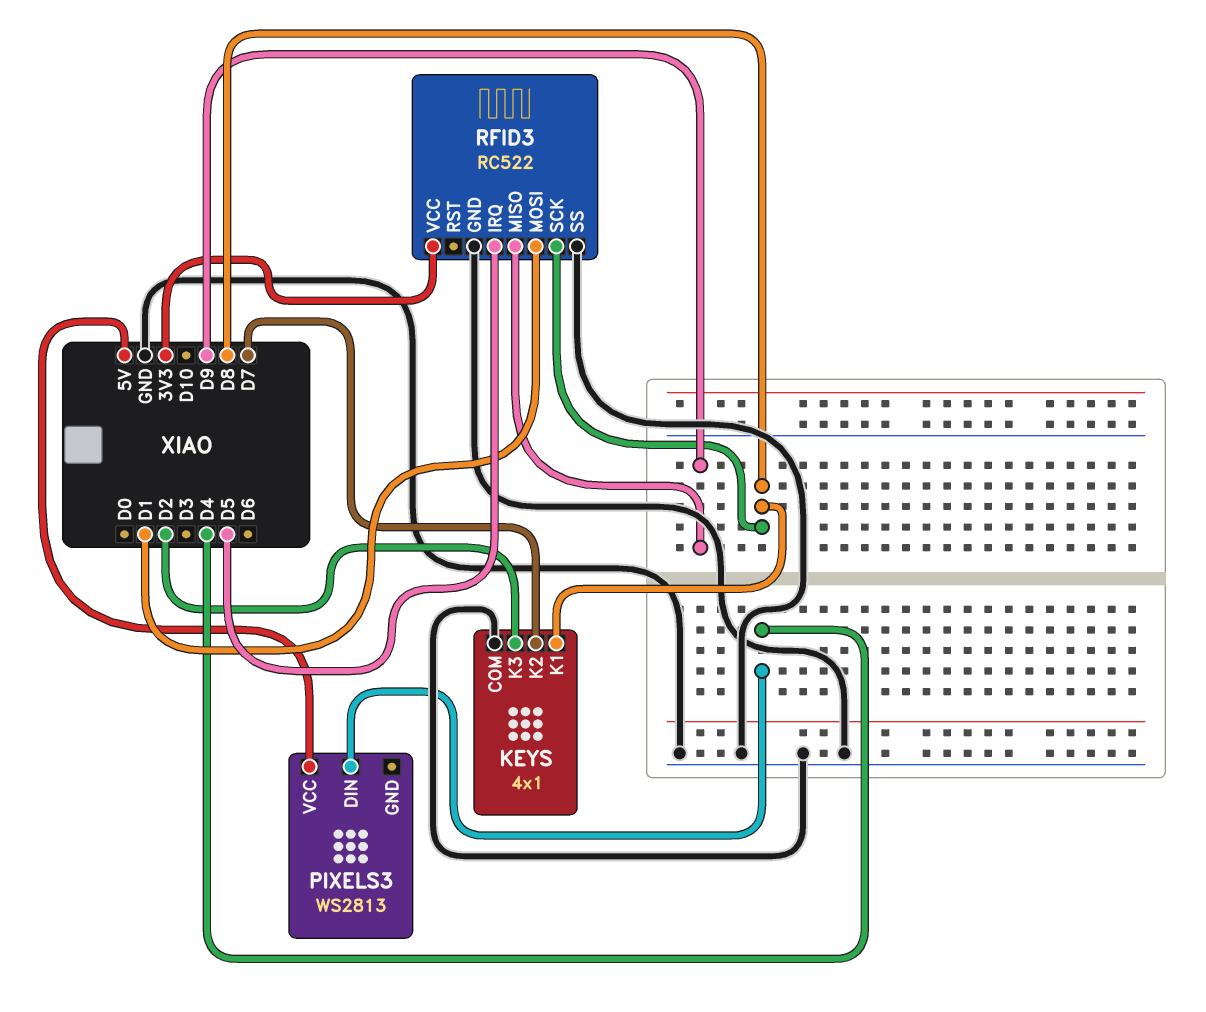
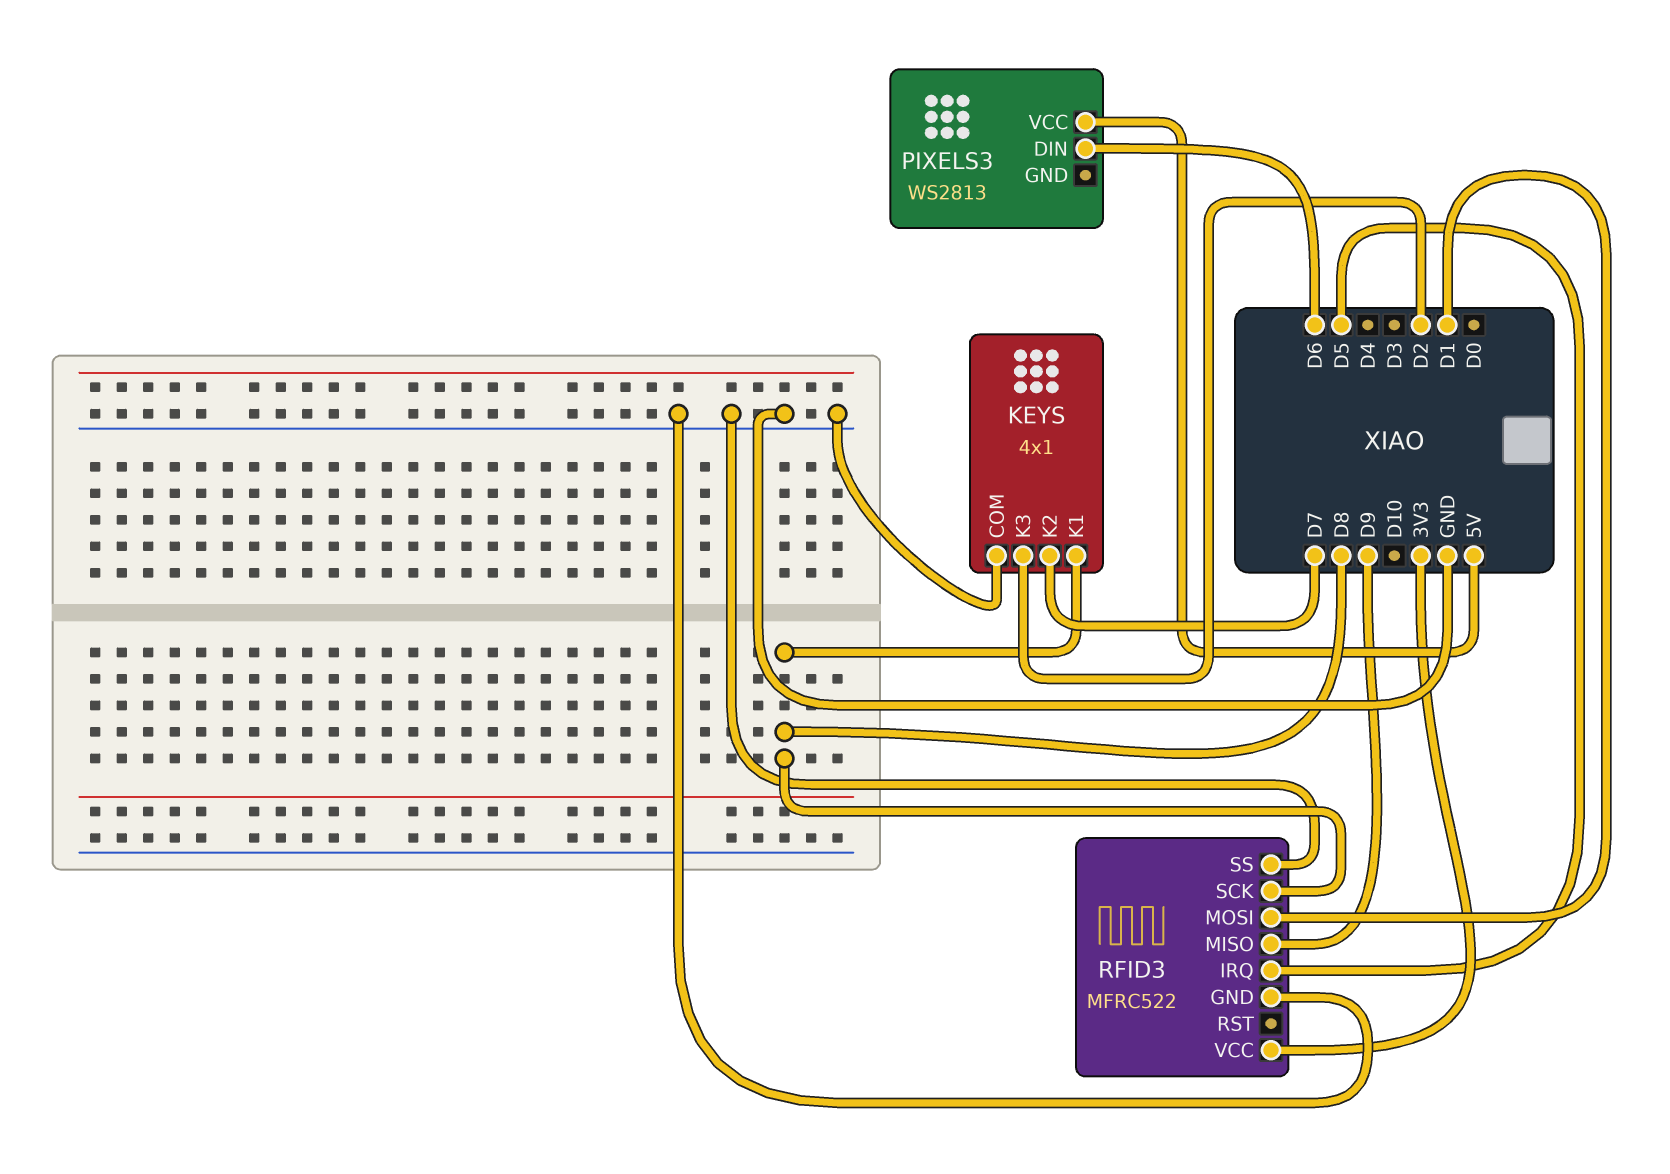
PIXELS3 pin DIN: D4 -> D6
RFID3: RC522 -> MFRC522

